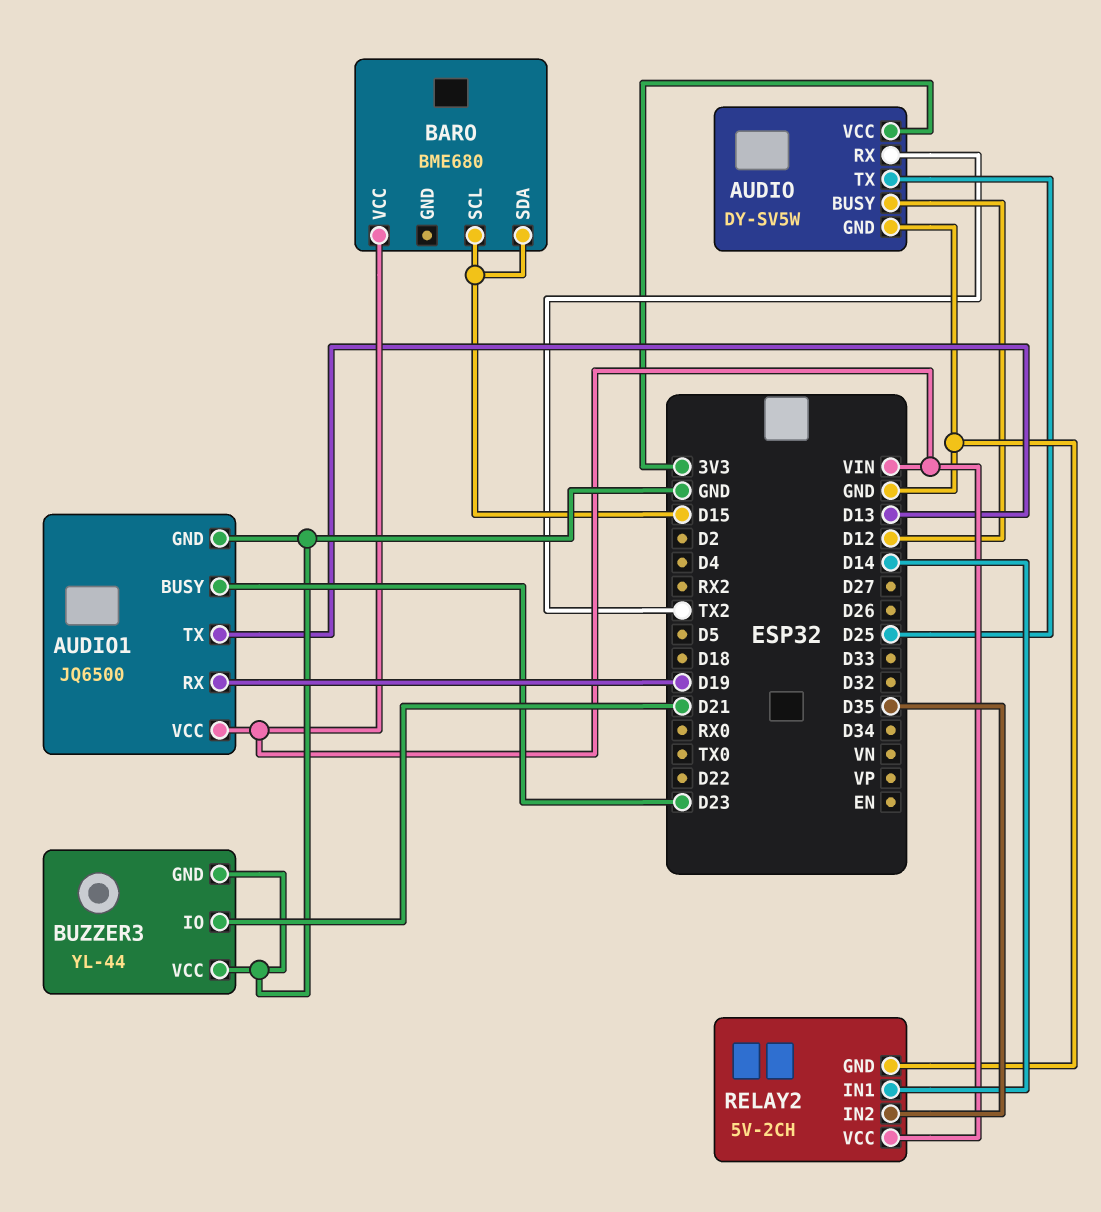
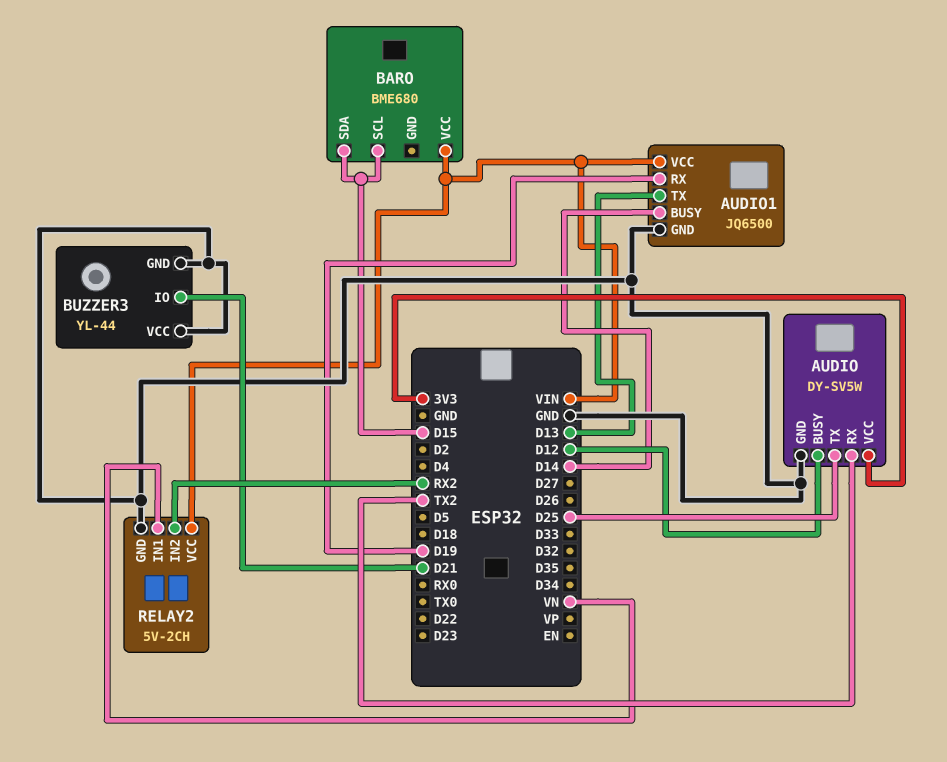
AUDIO1 pin BUSY: D23 -> D14
RELAY2 pin IN1: D14 -> VN
RELAY2 pin IN2: D35 -> RX2

